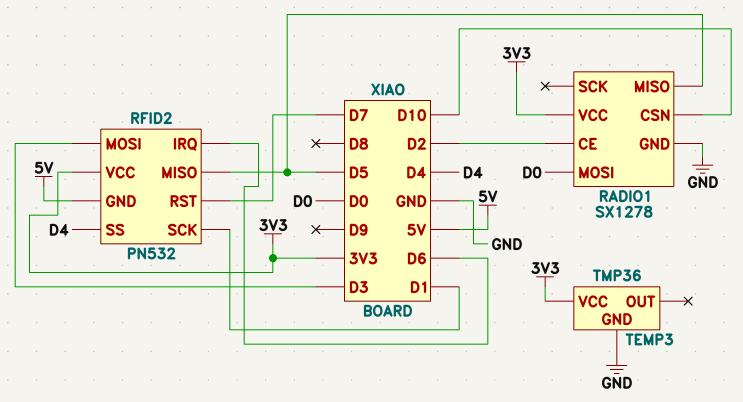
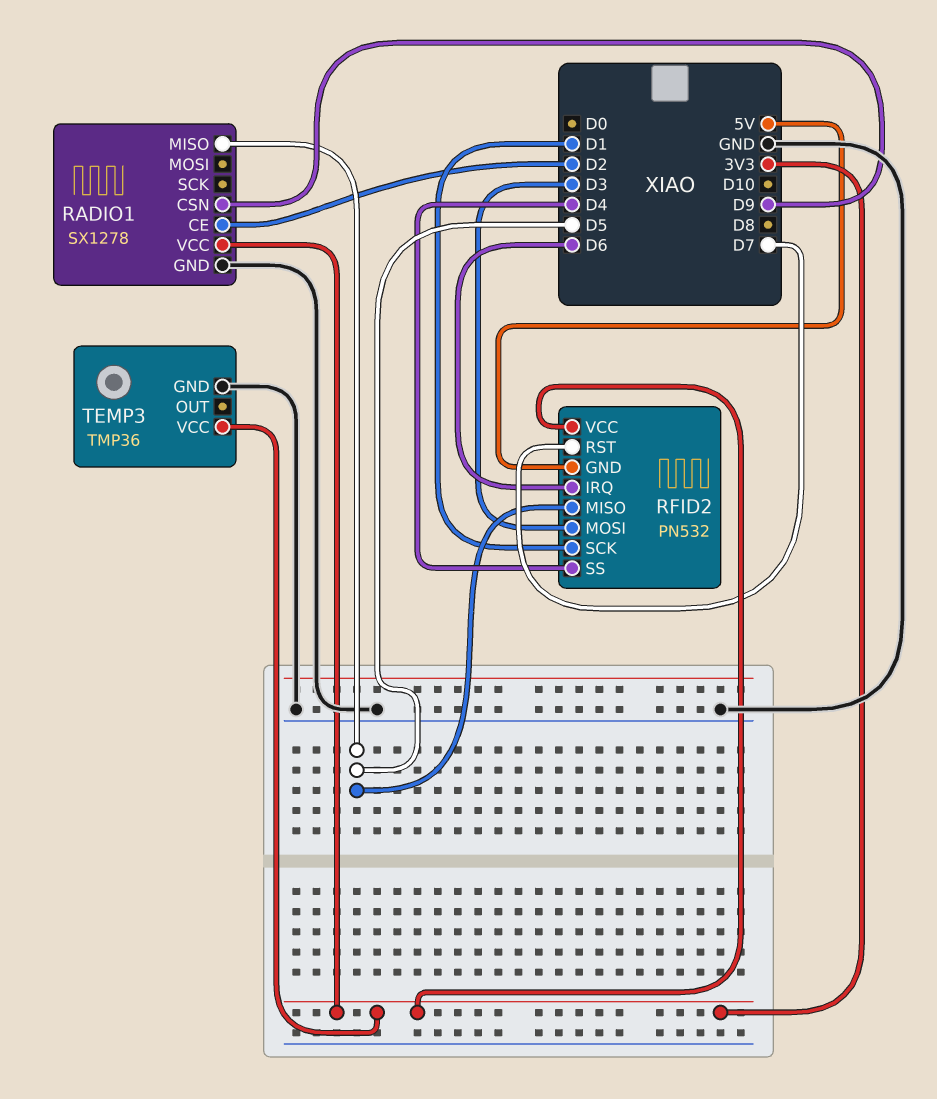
RADIO1 pin CSN: D10 -> D9
RADIO1 pin MOSI: D0 -> none

